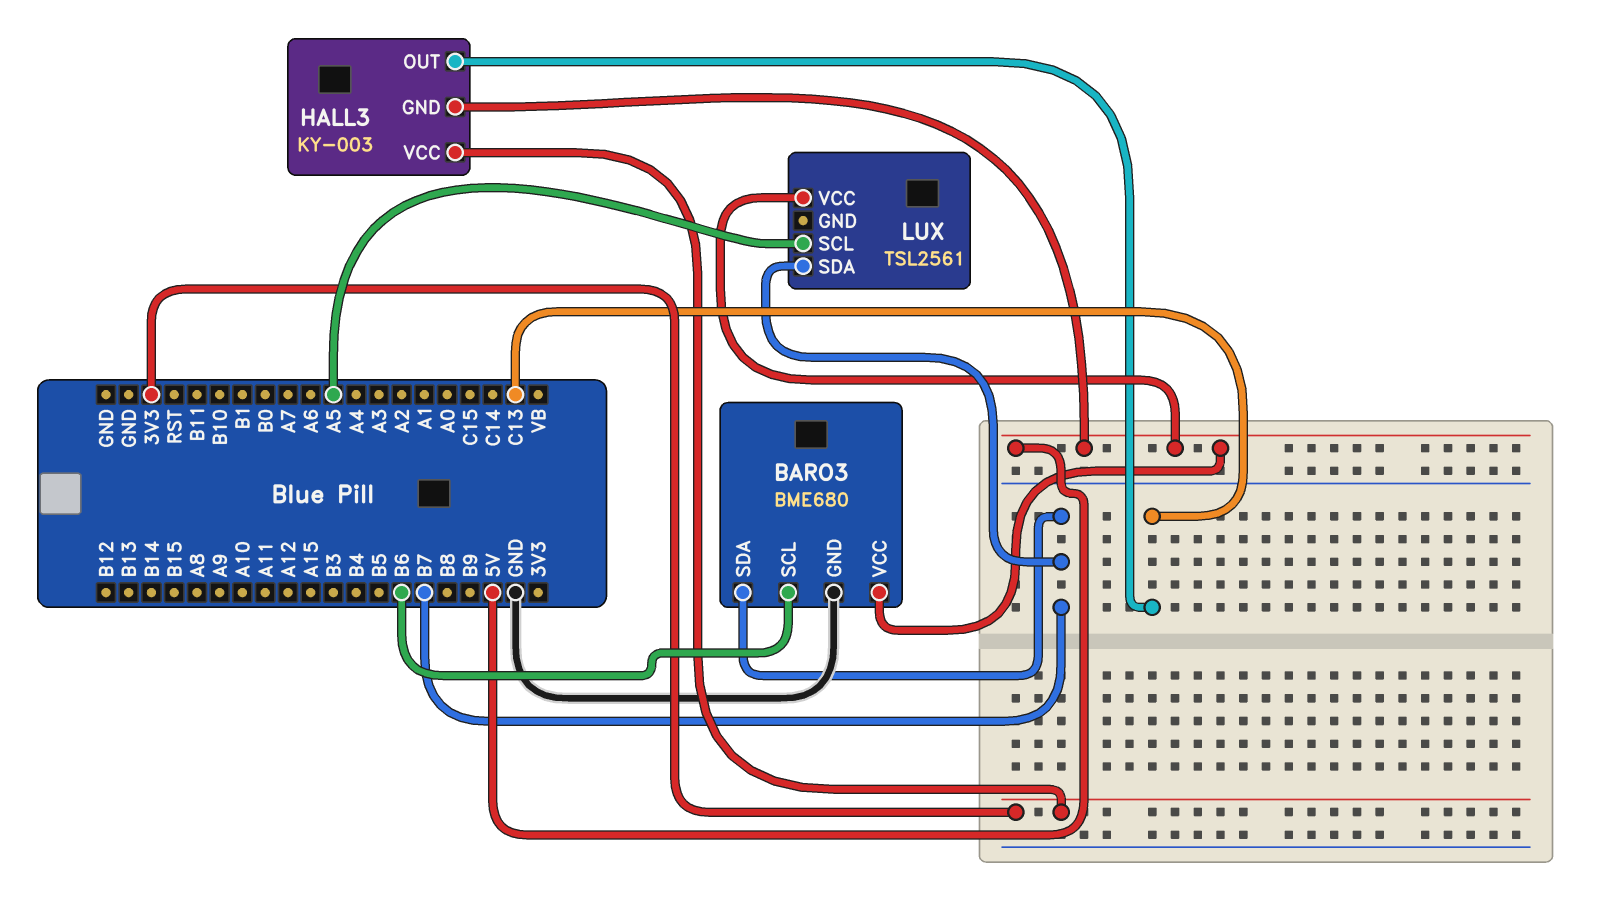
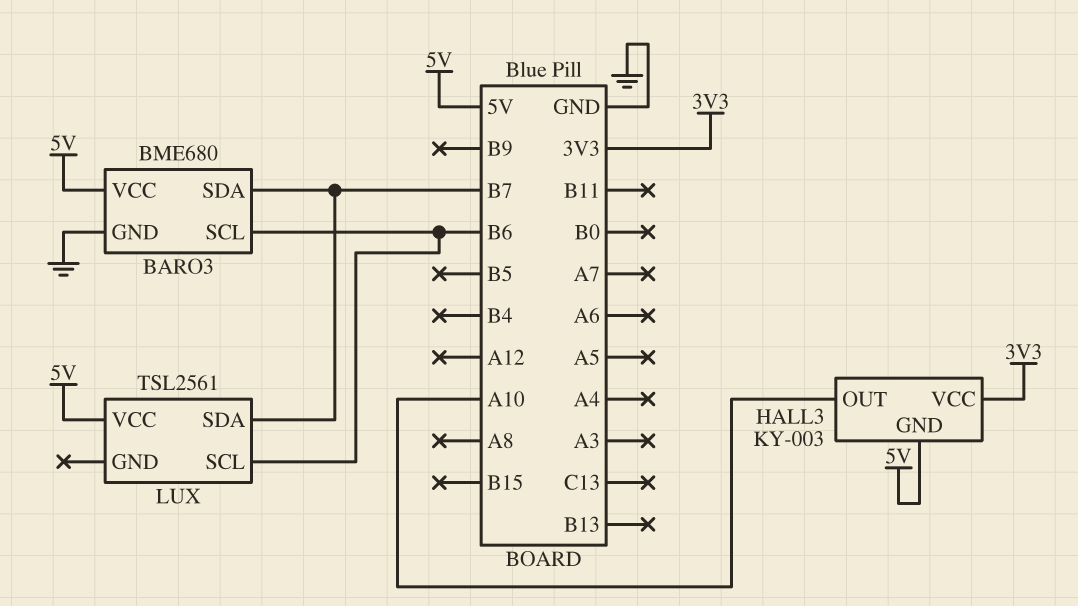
HALL3 pin OUT: C13 -> A10
LUX pin SCL: A5 -> B6

